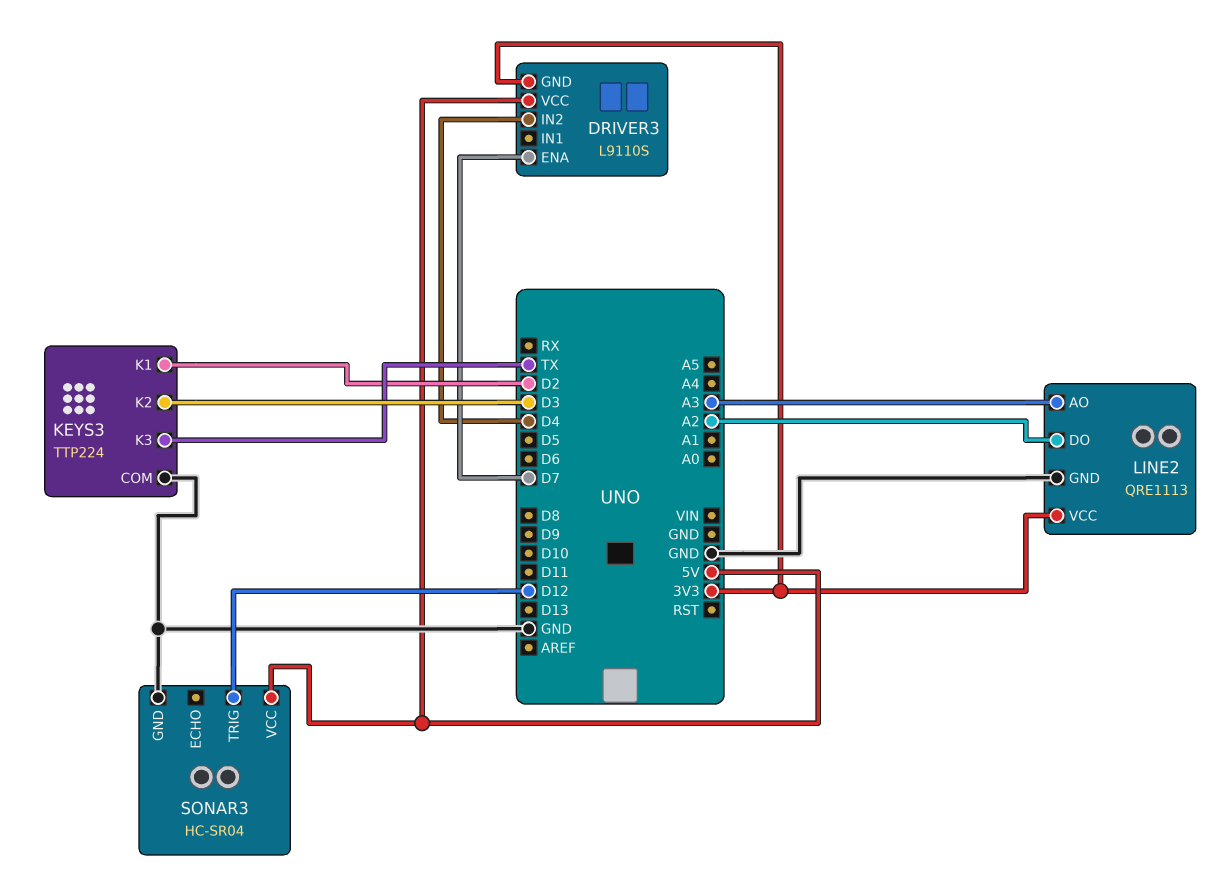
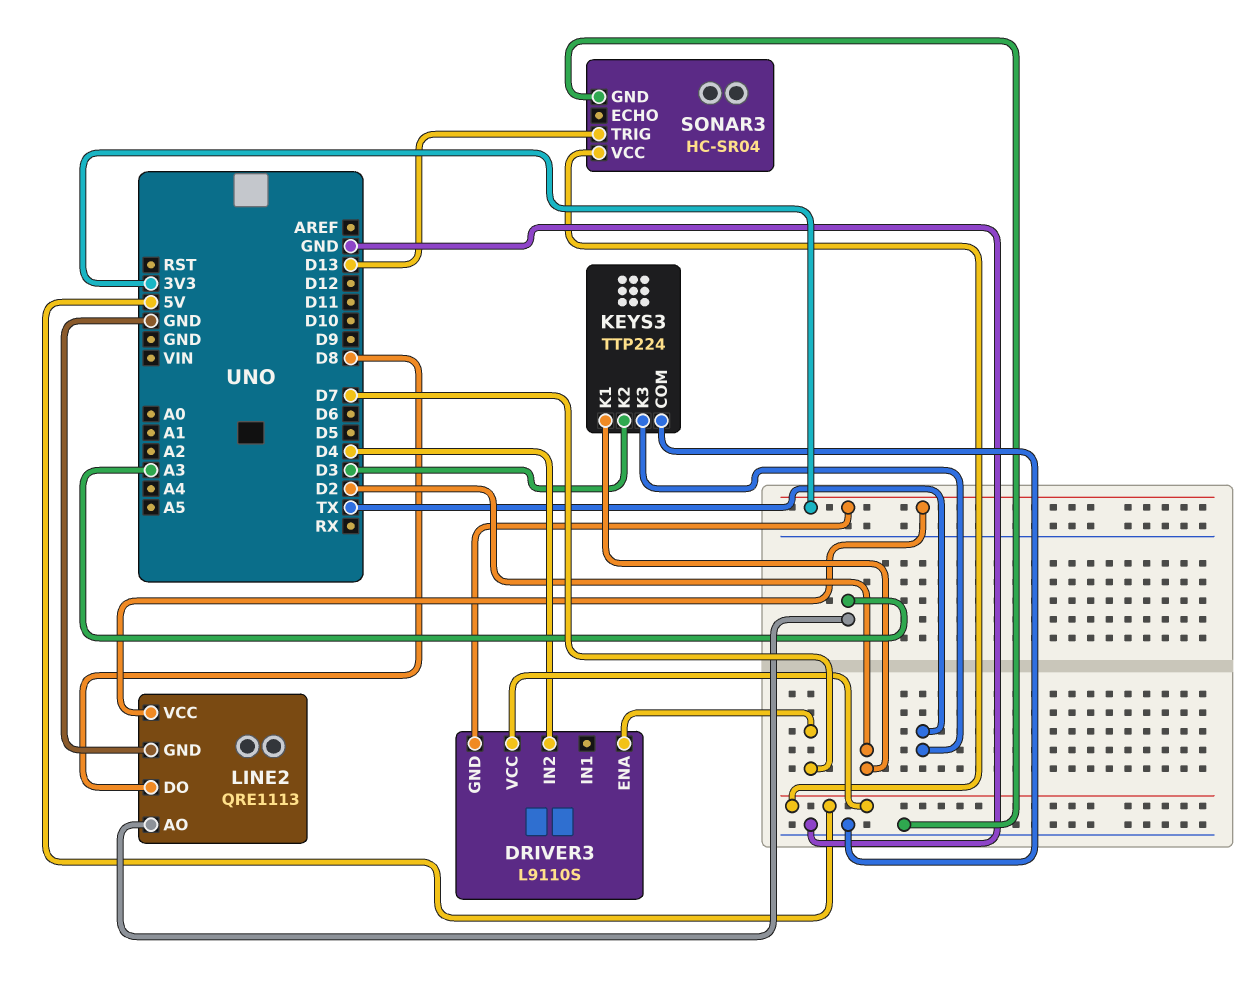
LINE2 pin DO: A2 -> D8
SONAR3 pin TRIG: D12 -> D13

